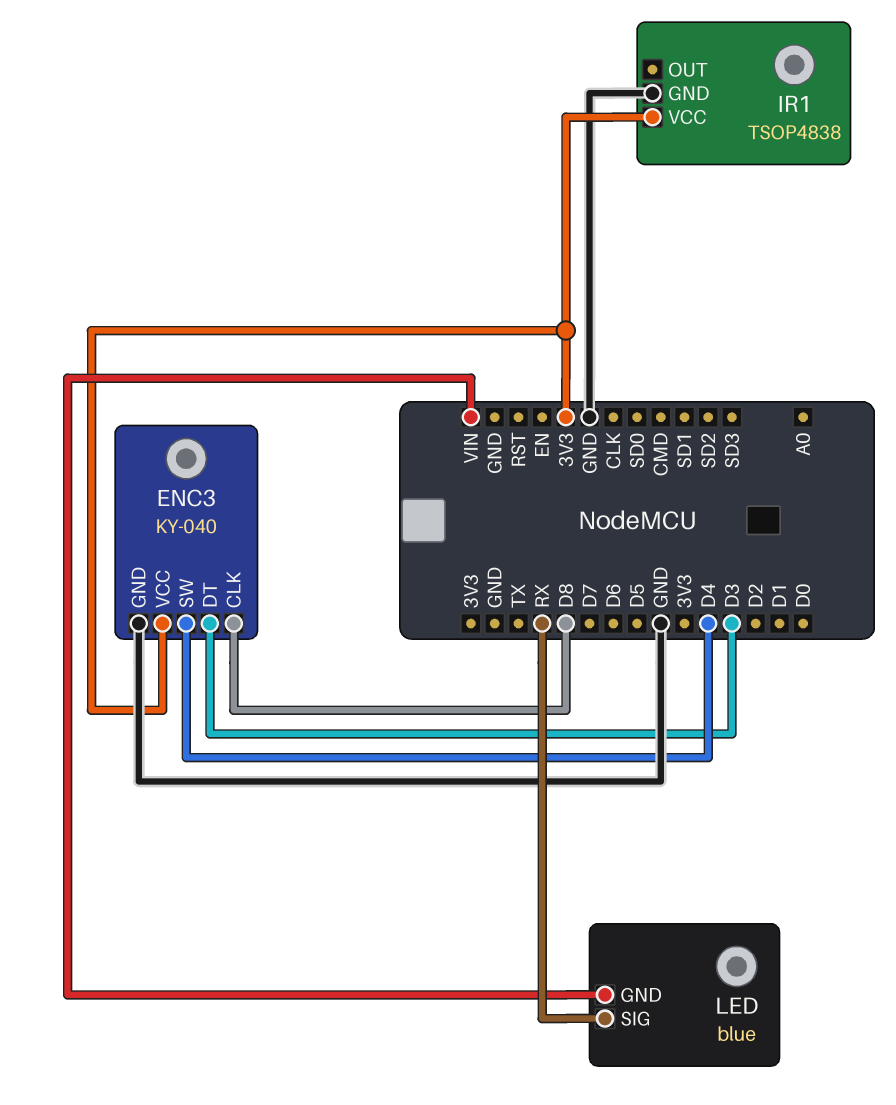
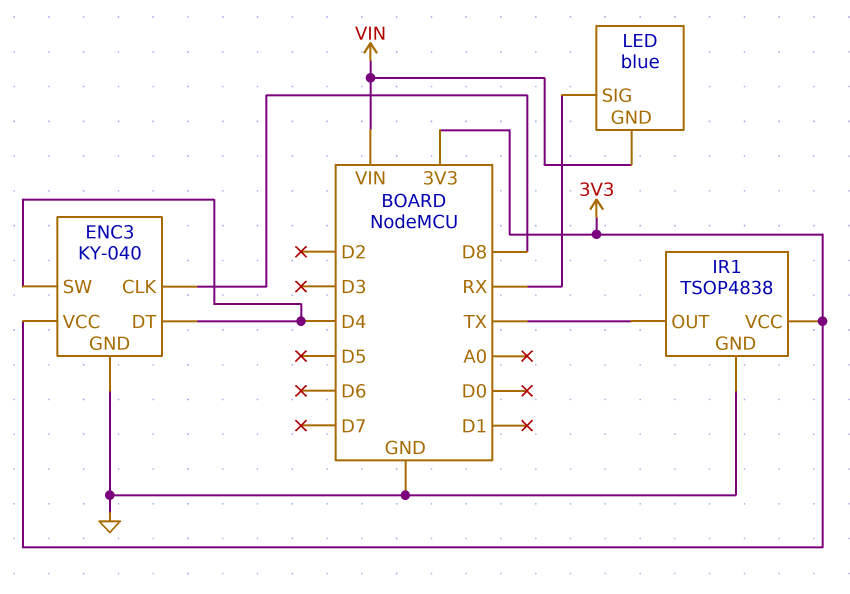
ENC3 pin DT: D3 -> D4
IR1 pin OUT: none -> TX

